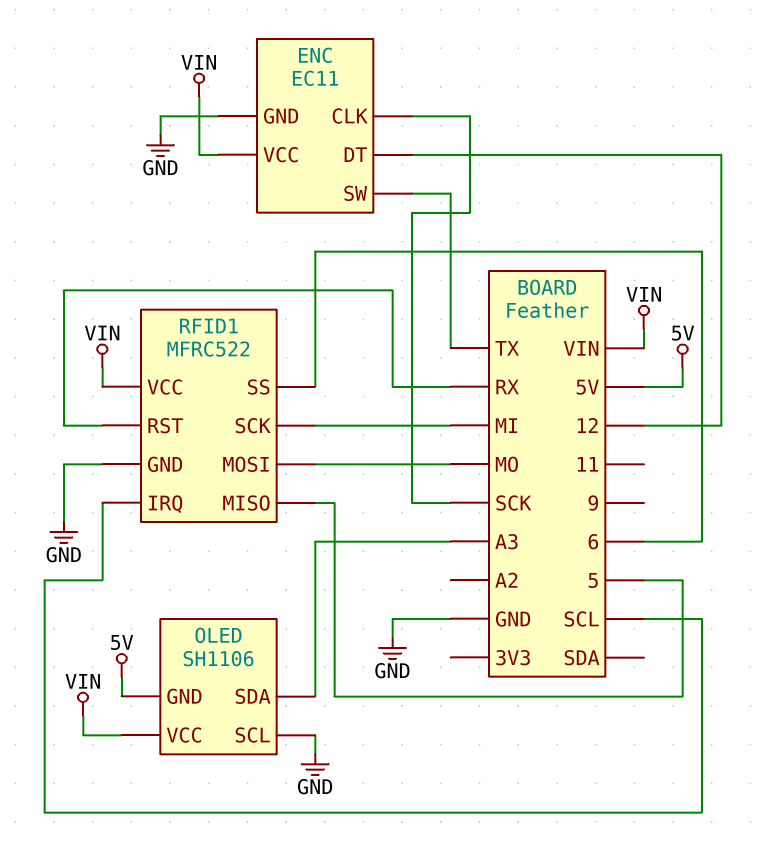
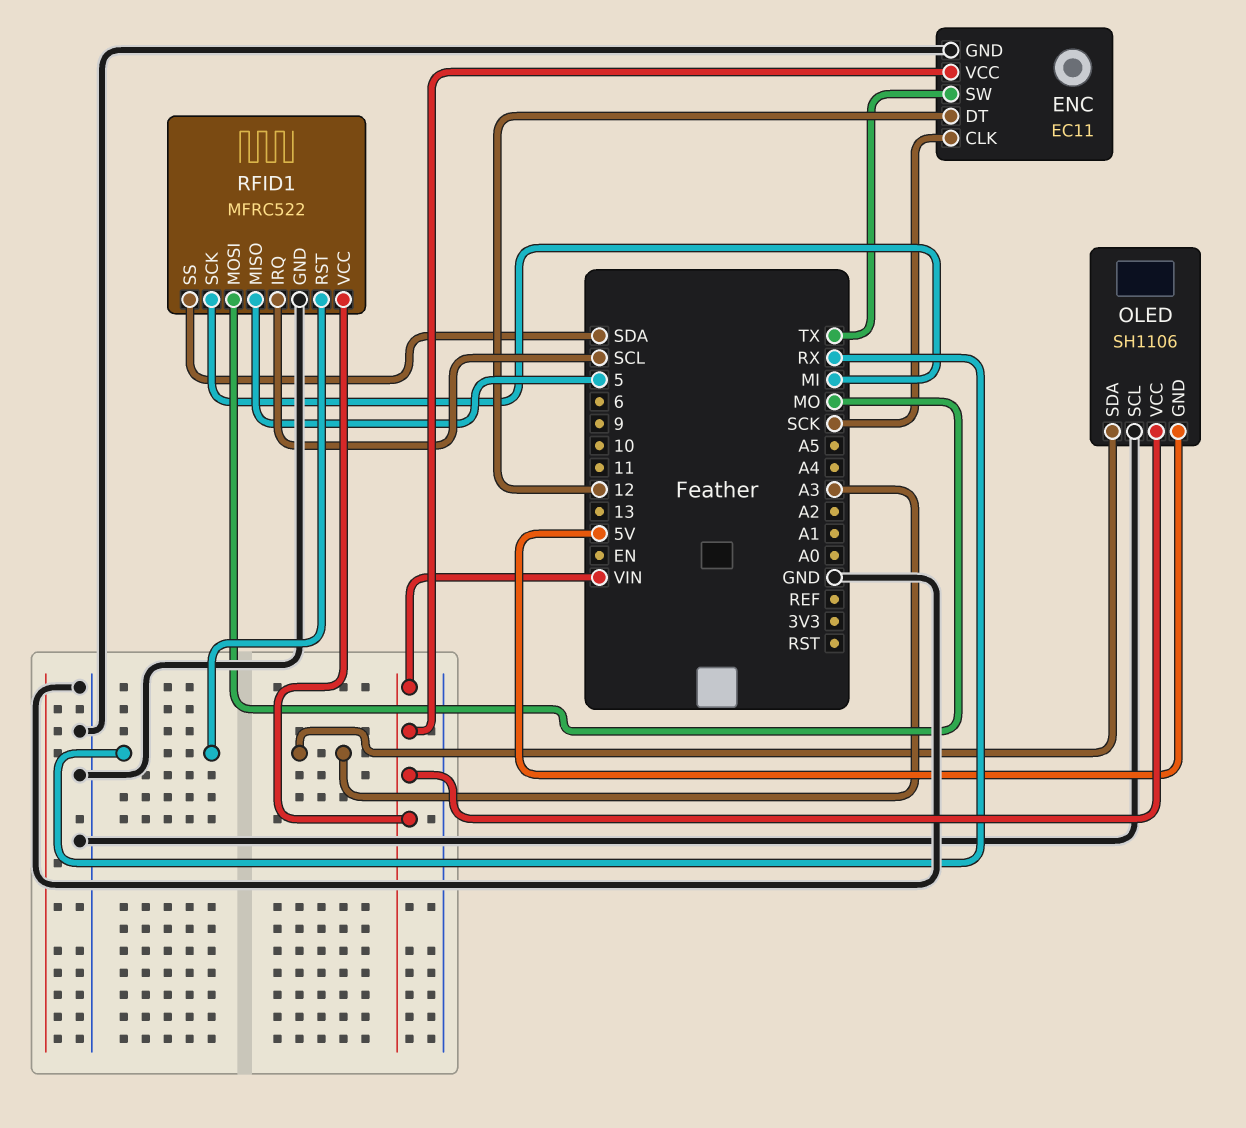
RFID1 pin SS: 6 -> SDA

